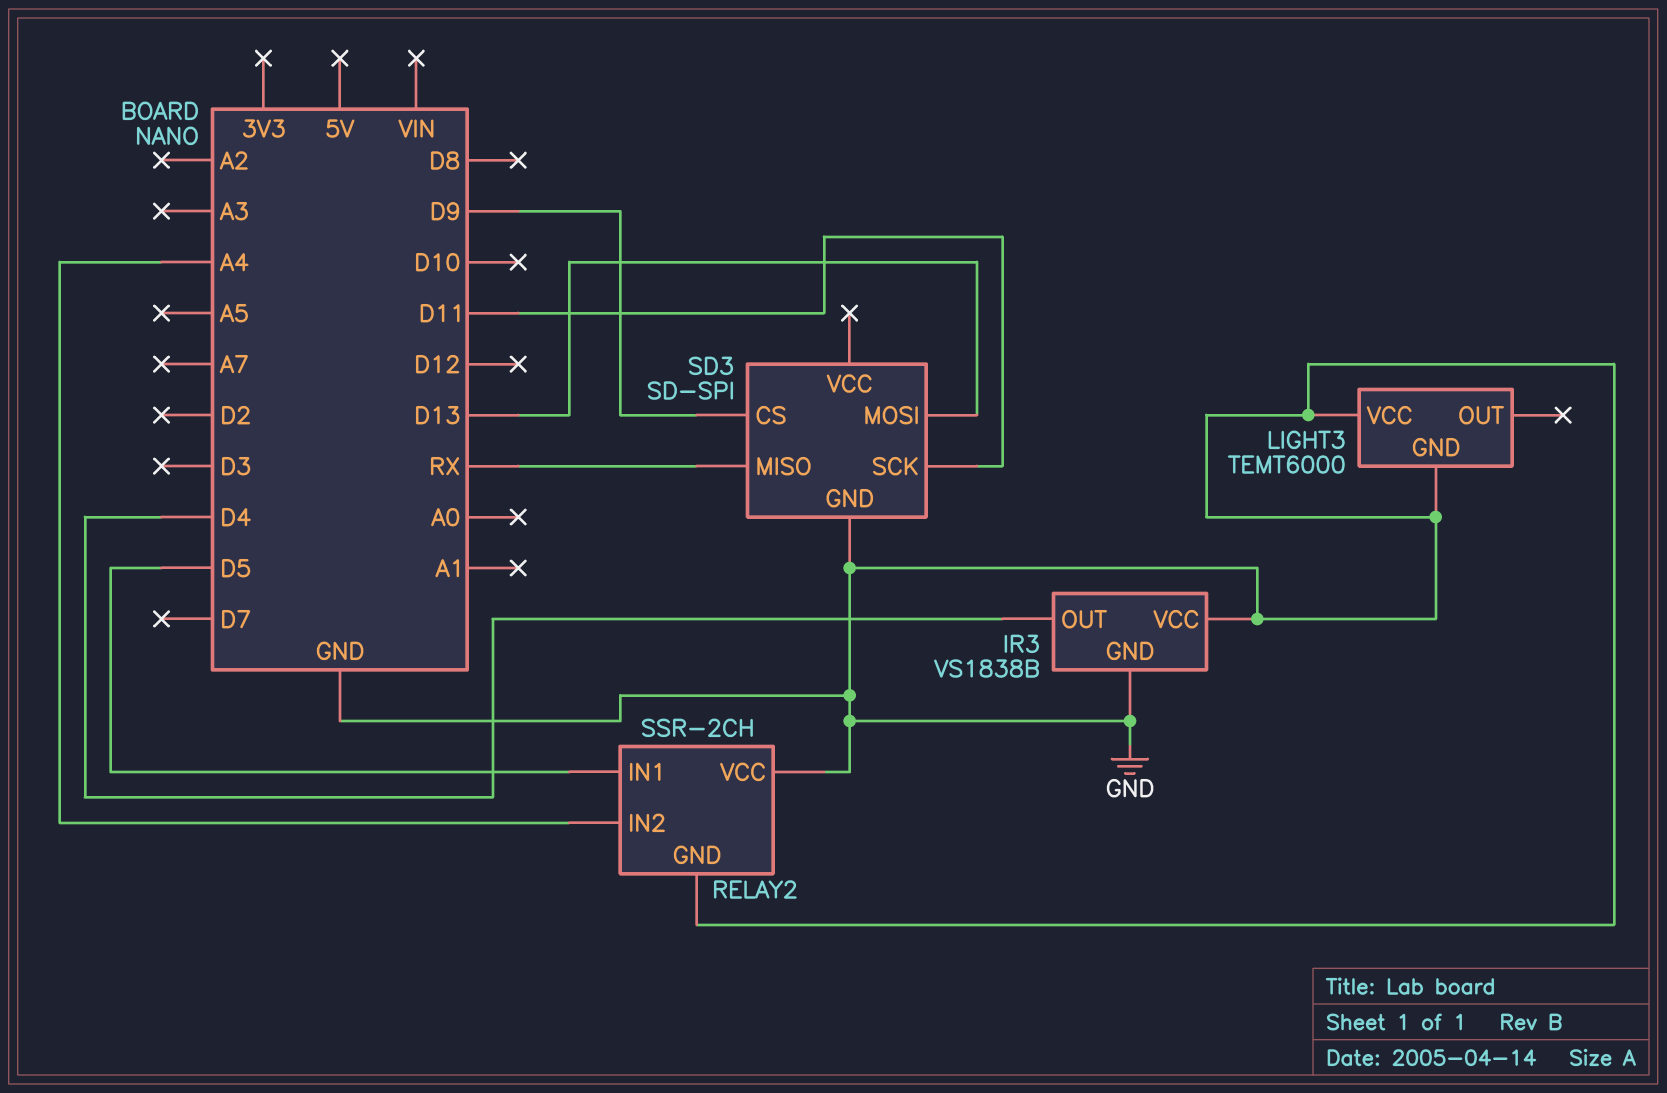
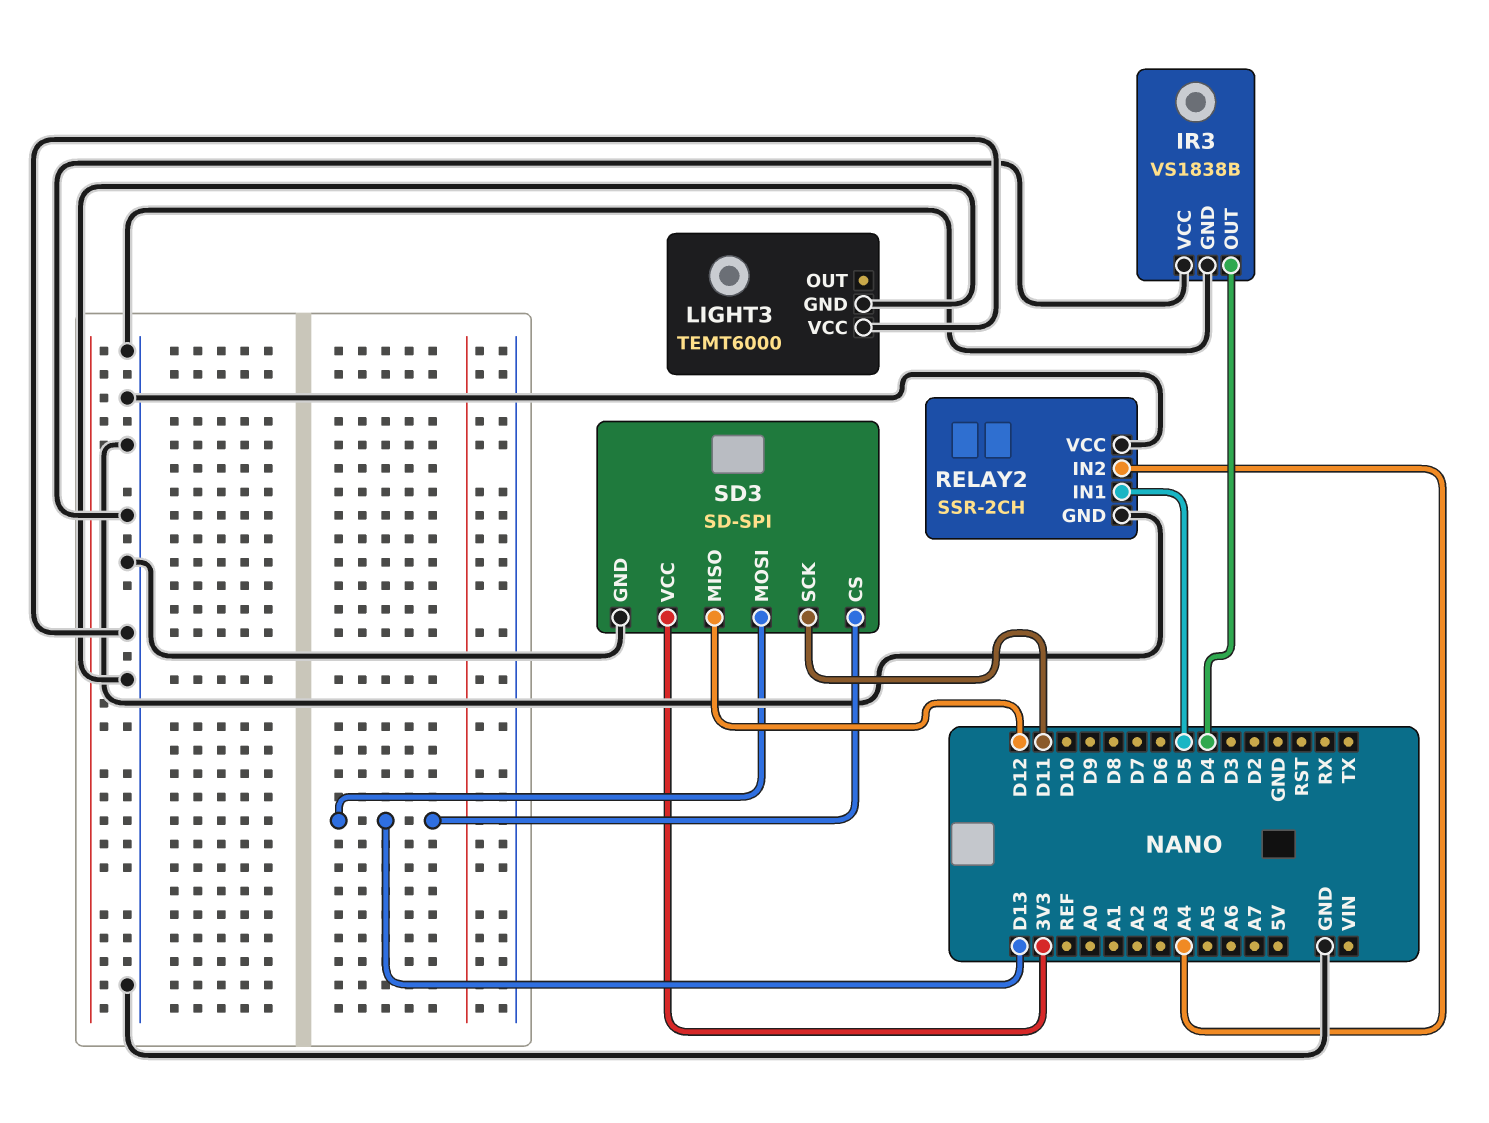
SD3 pin CS: D9 -> D13
SD3 pin MISO: RX -> D12
SD3 pin VCC: none -> 3V3

